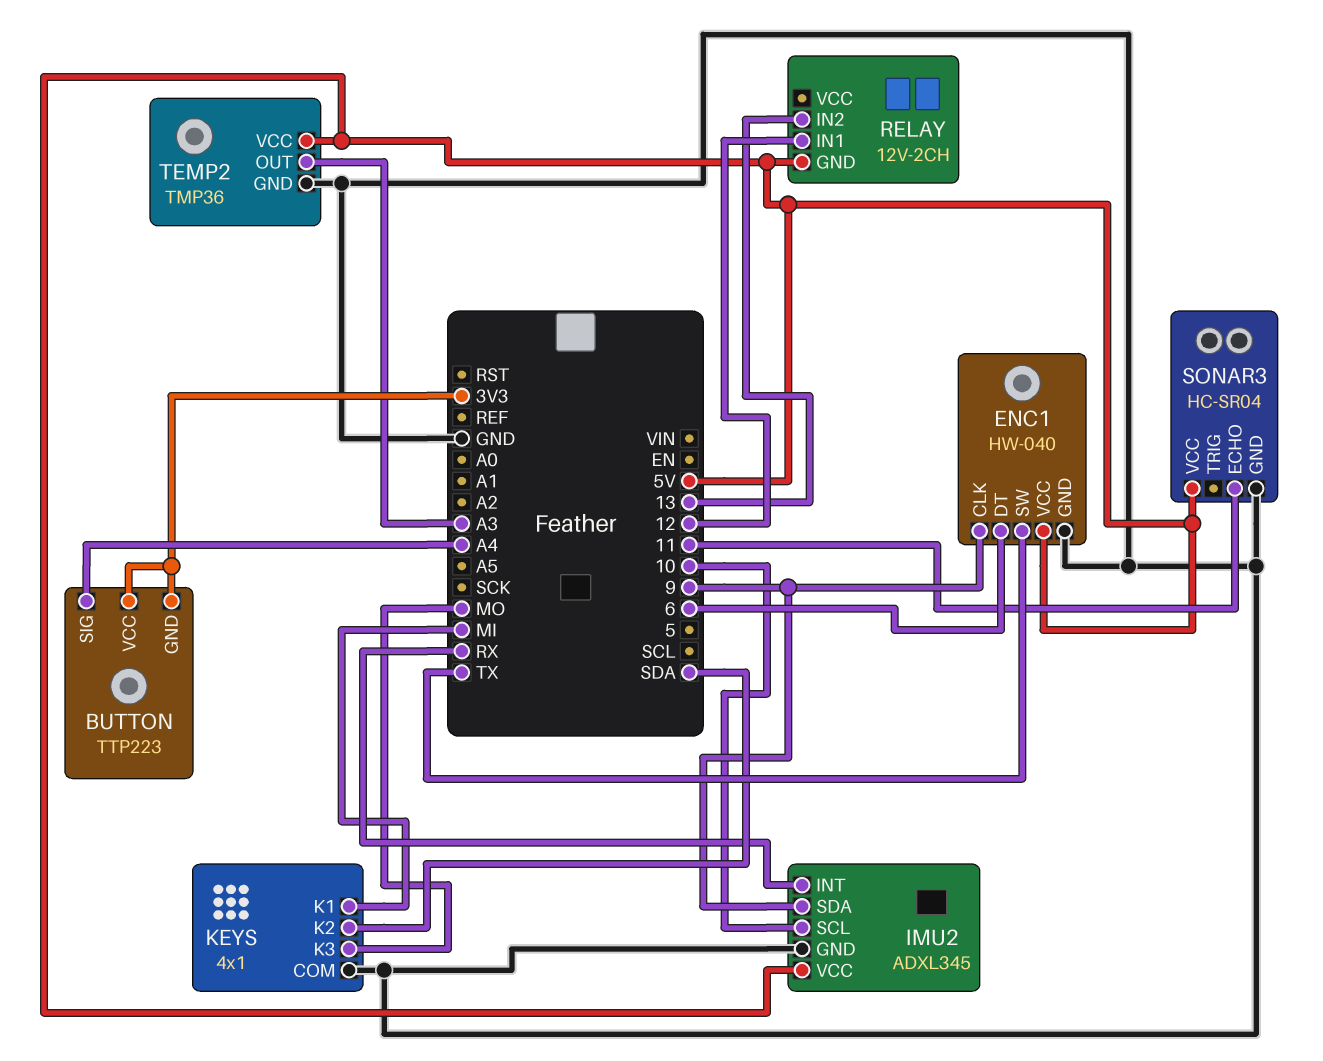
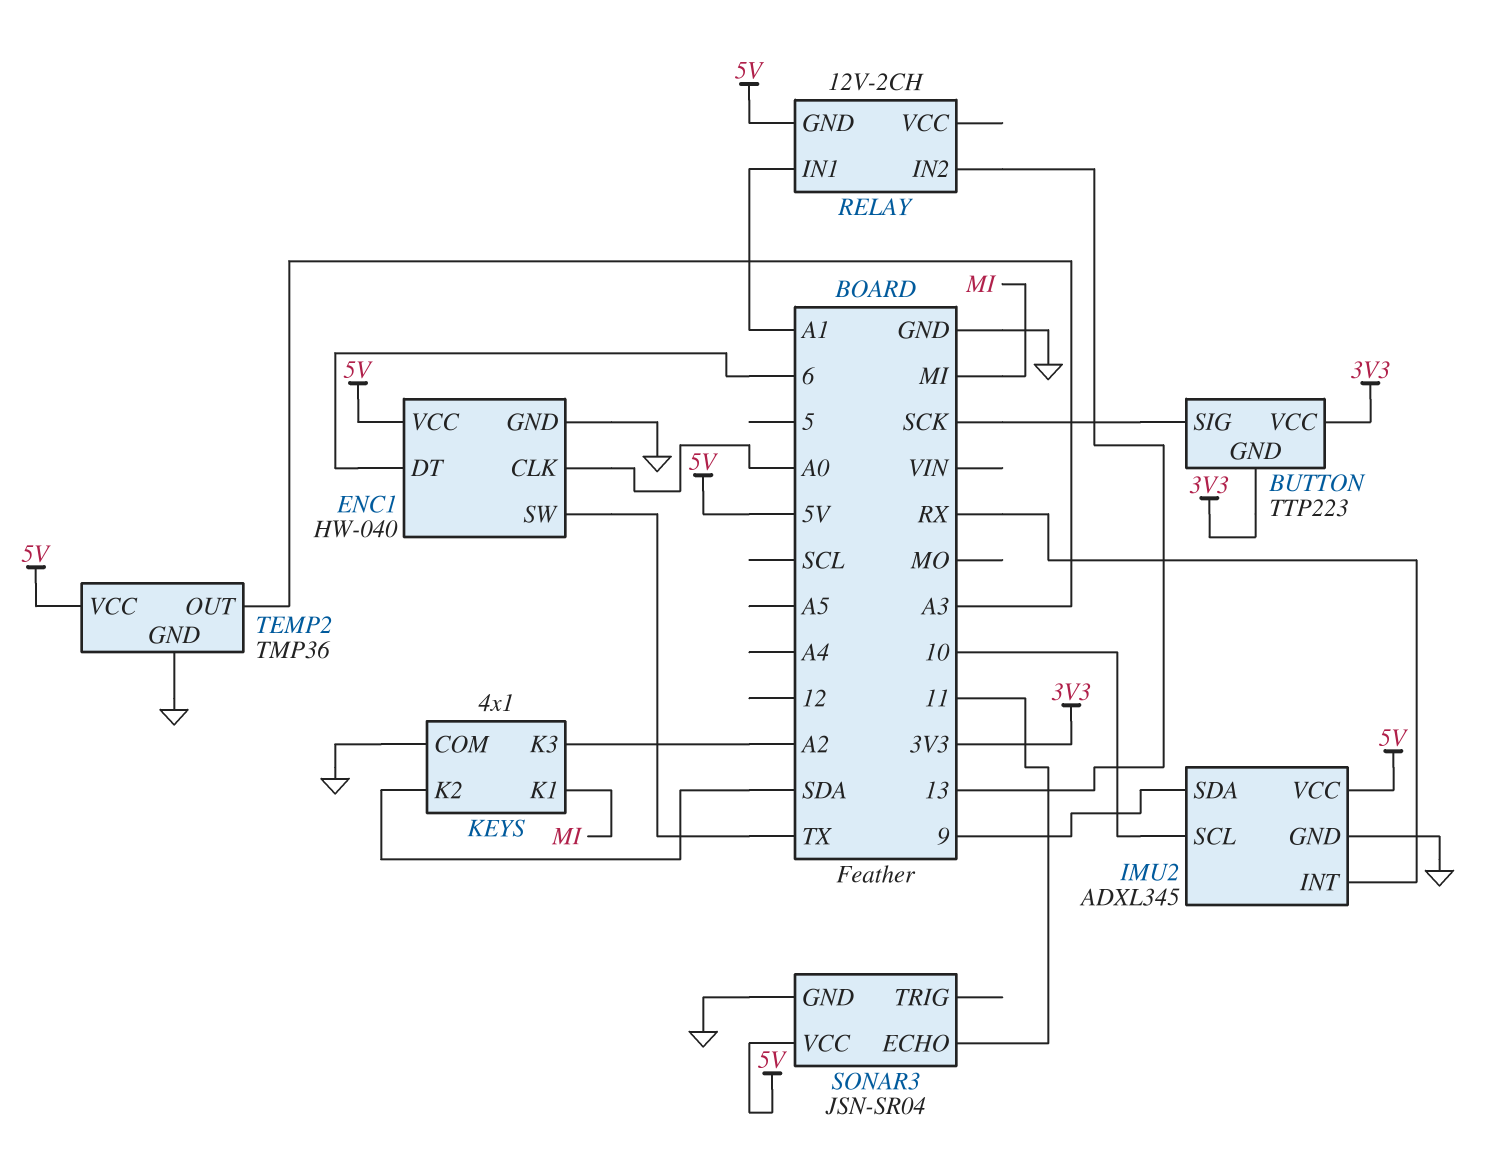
BUTTON pin SIG: A4 -> SCK
ENC1 pin CLK: 9 -> A0
KEYS pin K3: MO -> A2
RELAY pin IN1: 12 -> A1
SONAR3: HC-SR04 -> JSN-SR04

